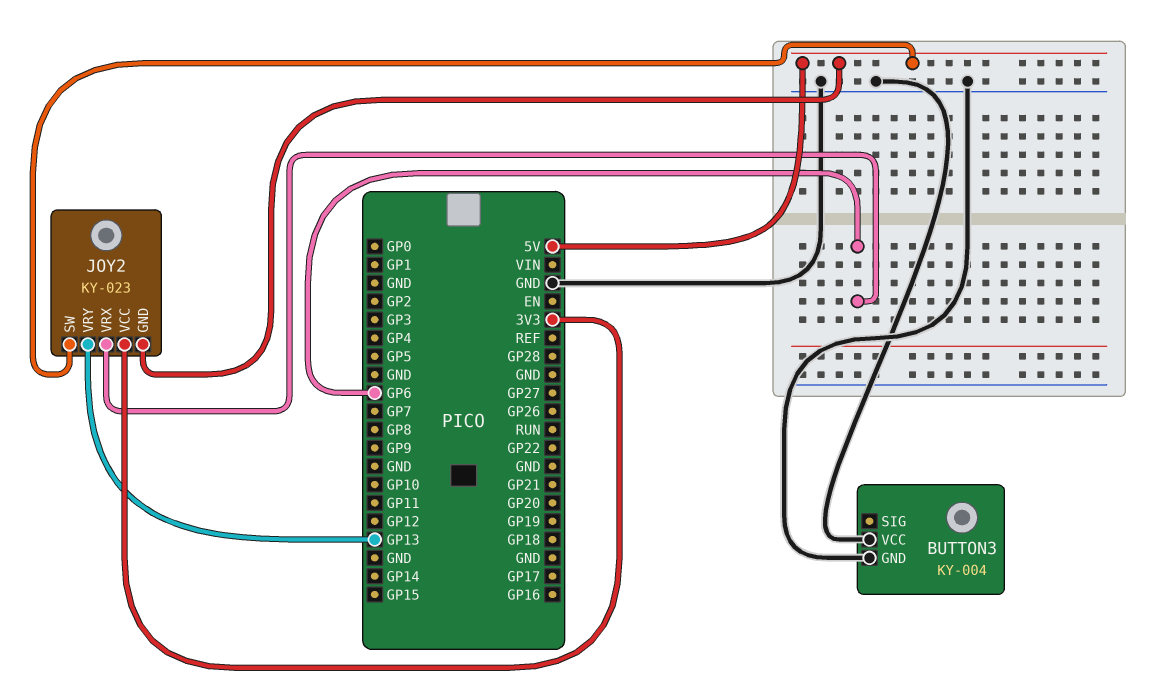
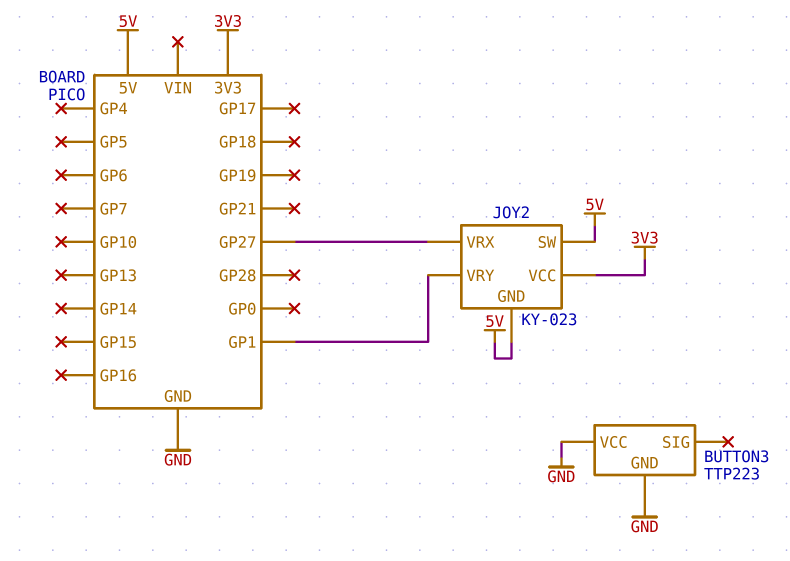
BUTTON3: KY-004 -> TTP223
JOY2 pin VRX: GP6 -> GP27
JOY2 pin VRY: GP13 -> GP1

